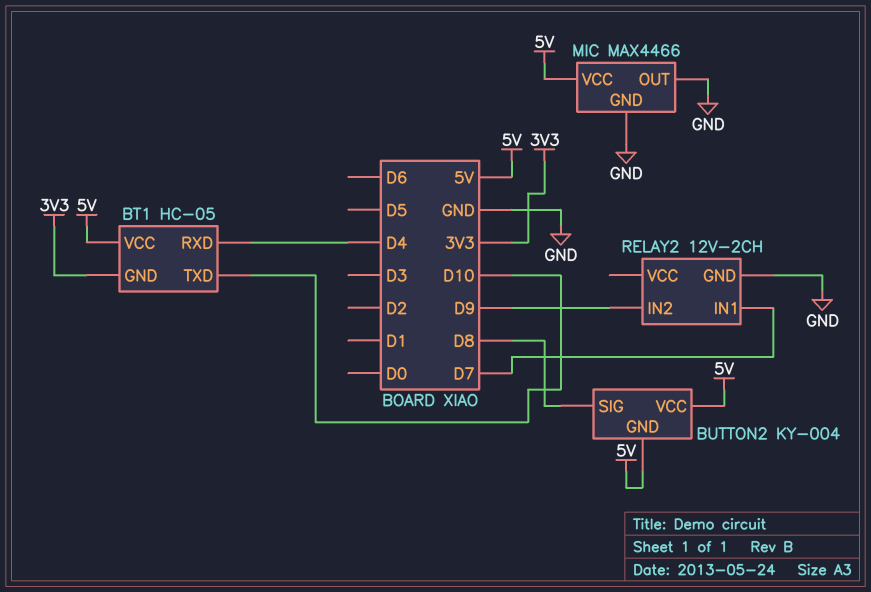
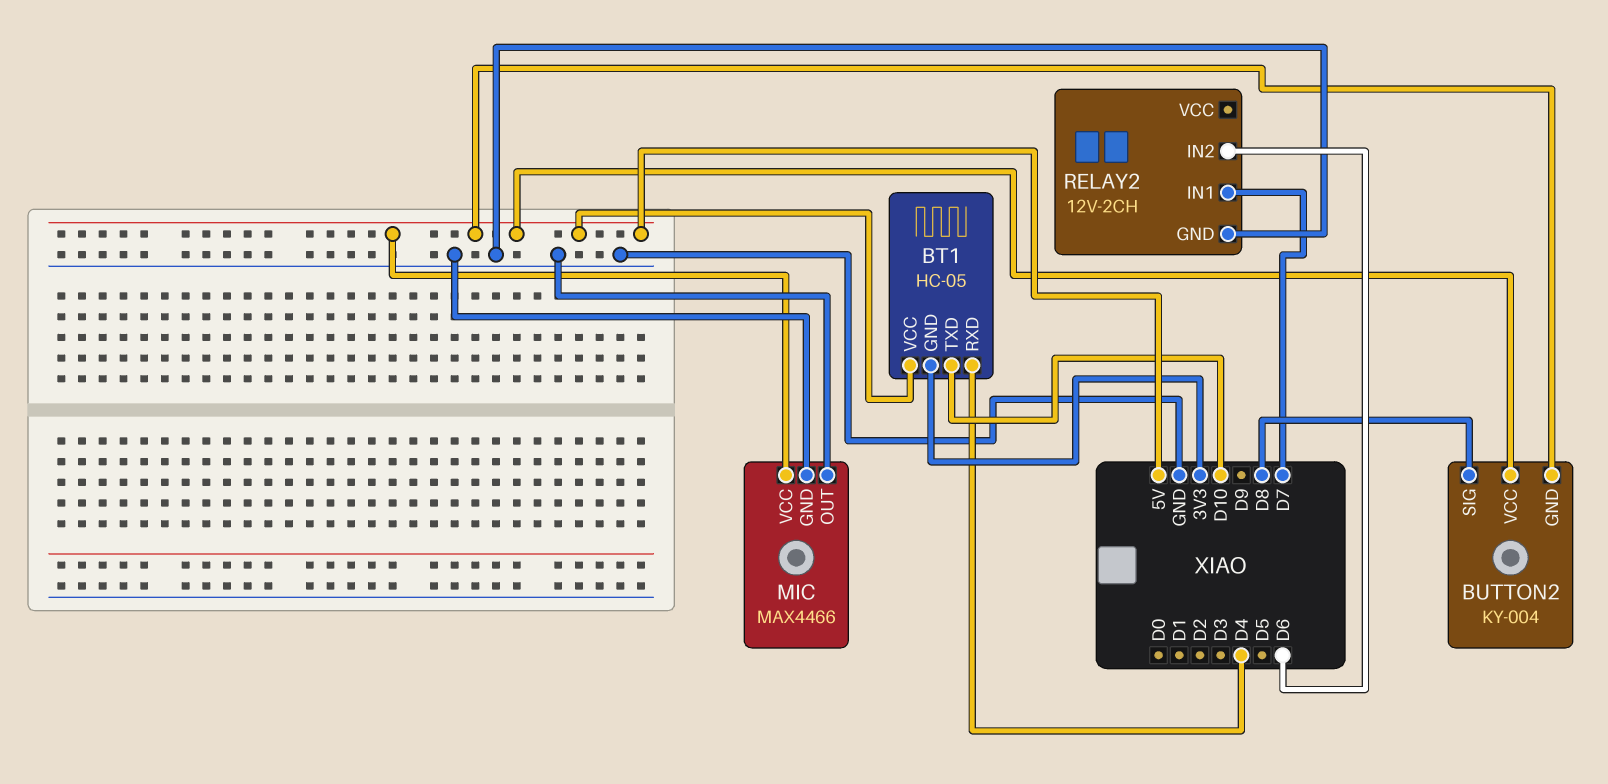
RELAY2 pin IN2: D9 -> D6

